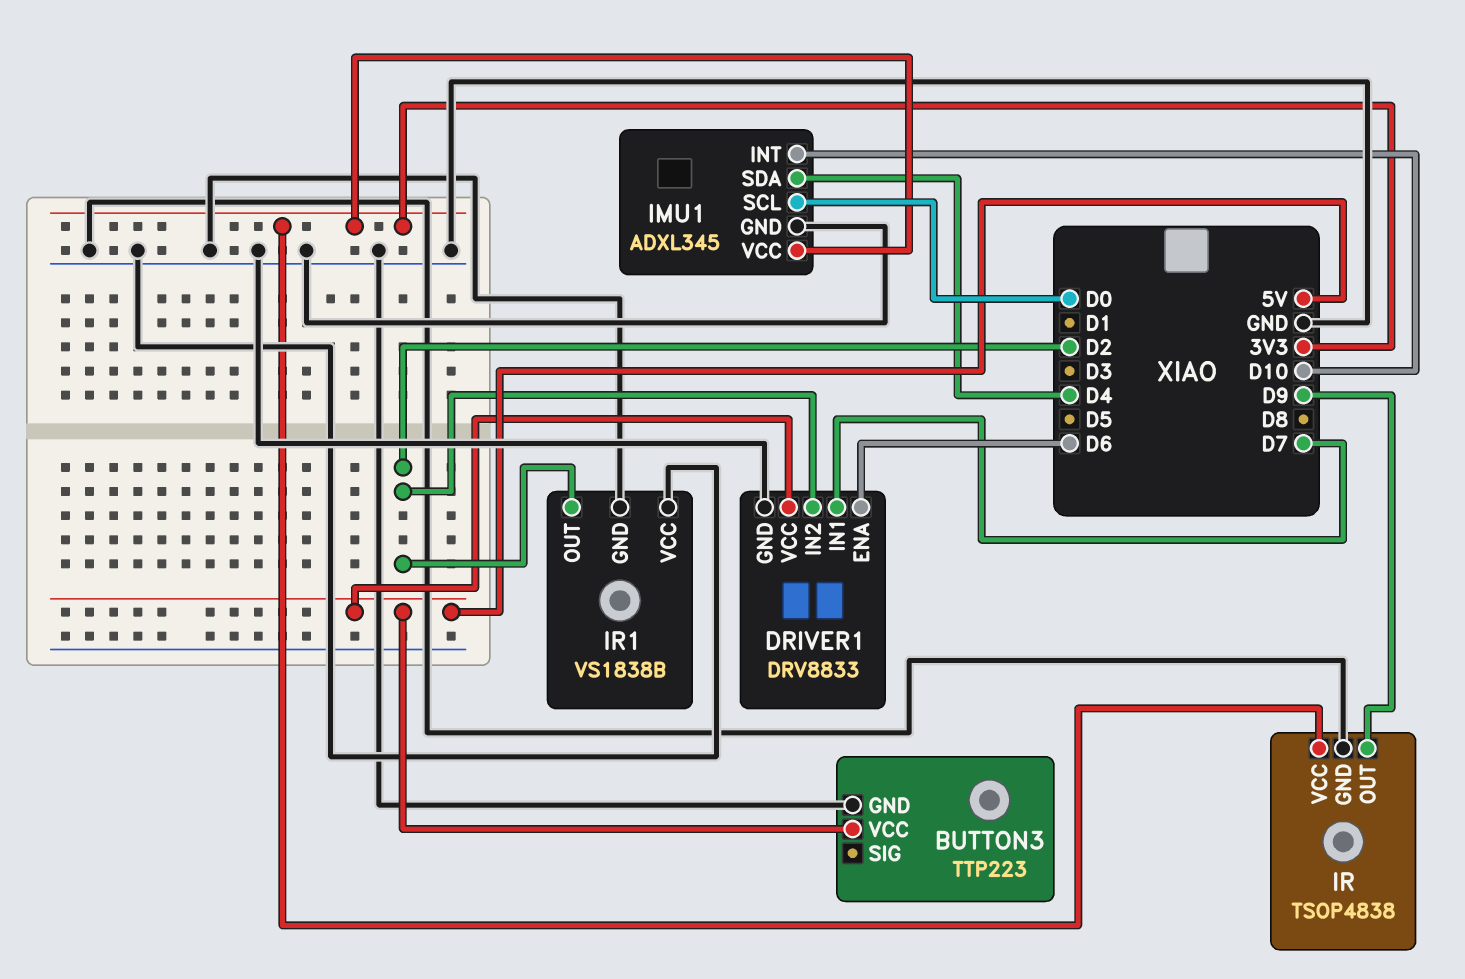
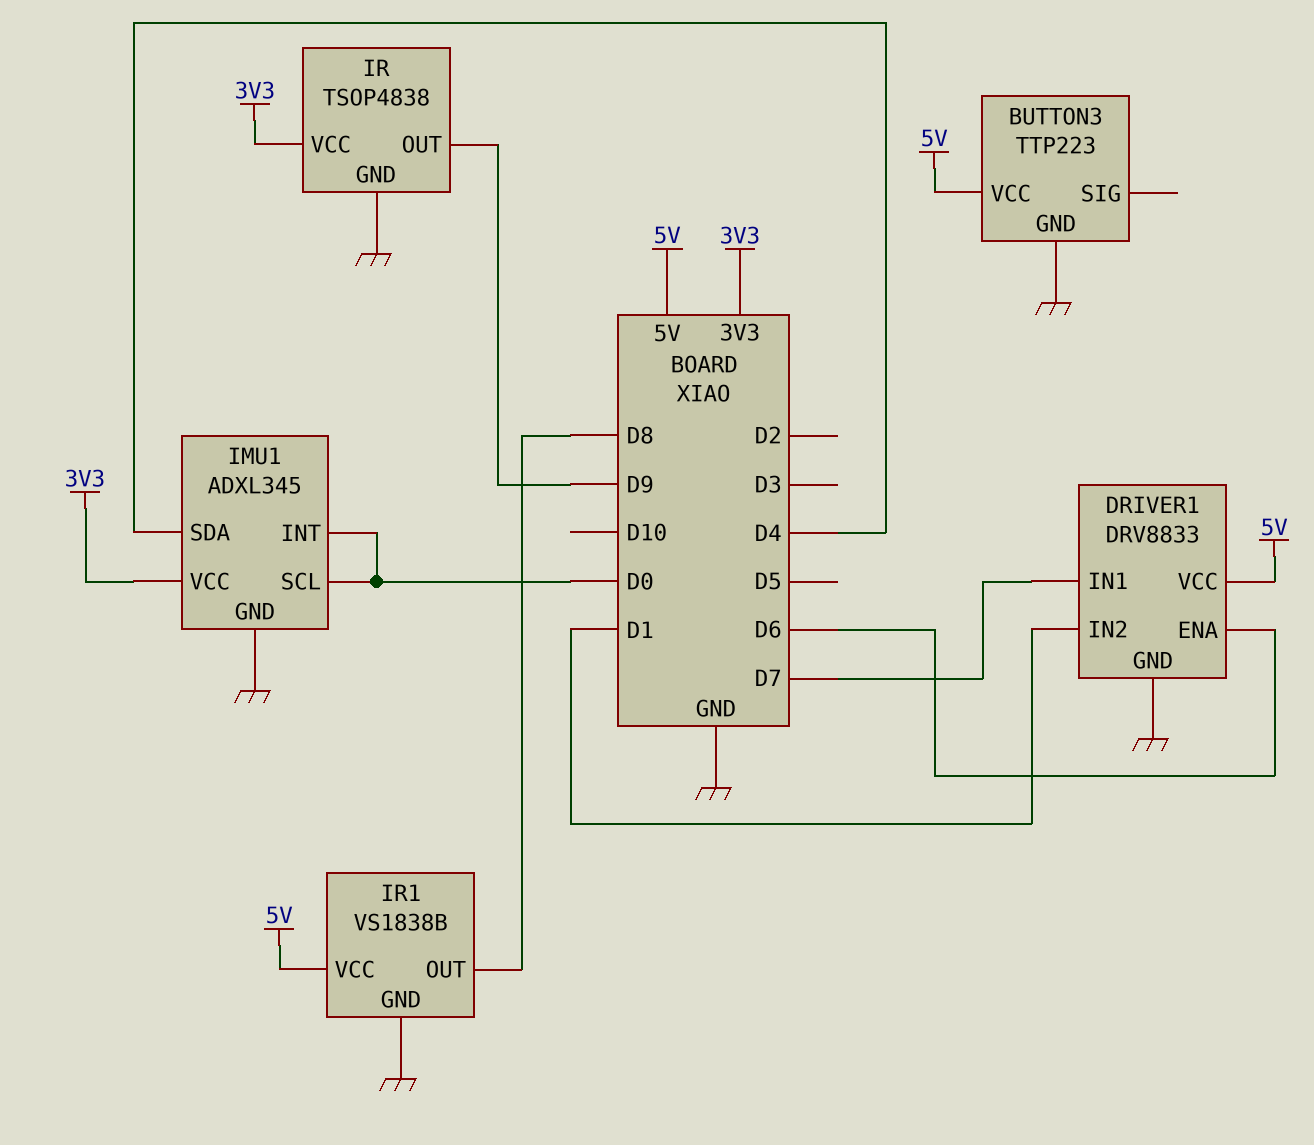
DRIVER1 pin IN2: D2 -> D1
IMU1 pin INT: D10 -> D0
IR1 pin OUT: D2 -> D8
IR1 pin VCC: GND -> 5V

